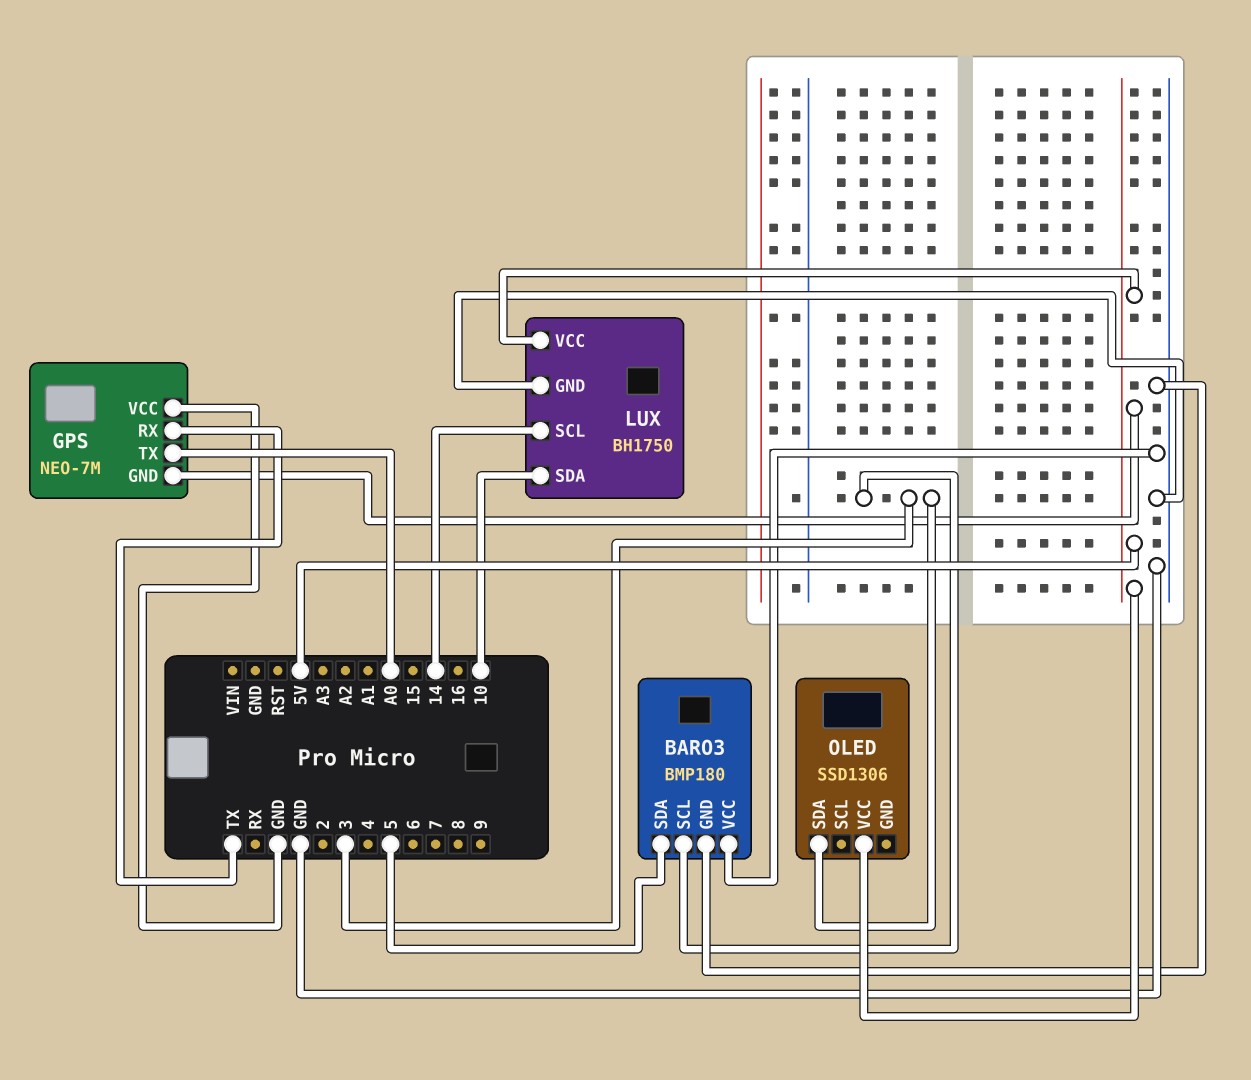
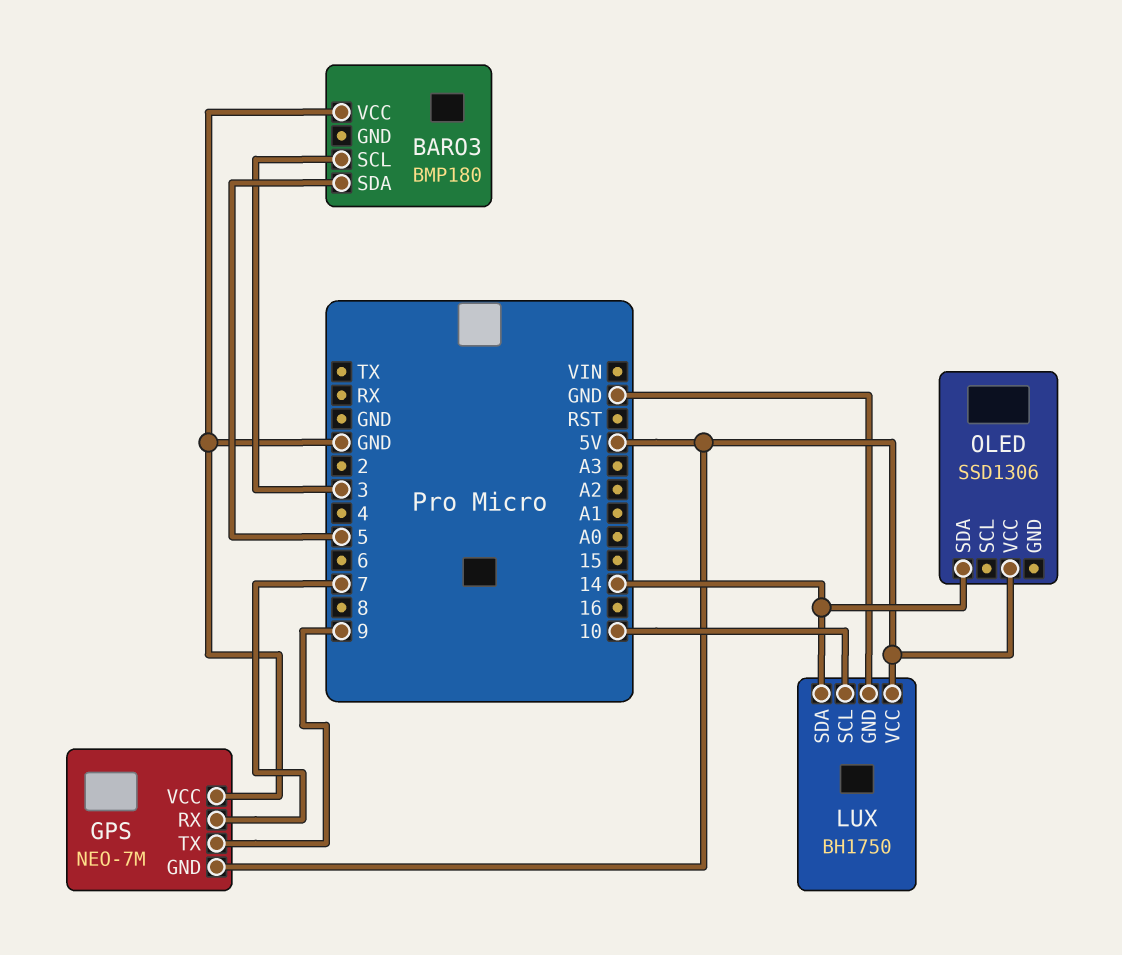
BARO3 pin GND: GND -> none
GPS pin RX: TX -> 7
GPS pin TX: A0 -> 9
LUX pin SCL: 14 -> 10
LUX pin SDA: 10 -> 14
OLED pin SDA: 3 -> 14

